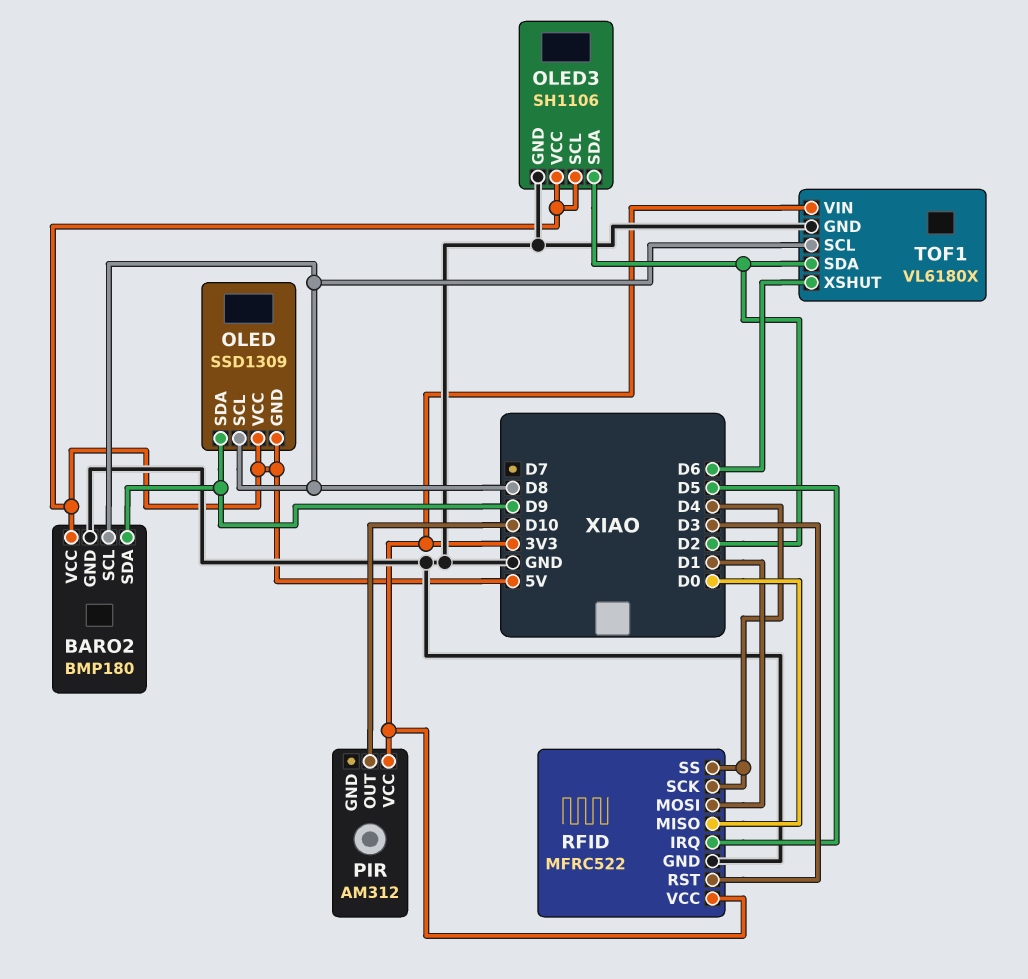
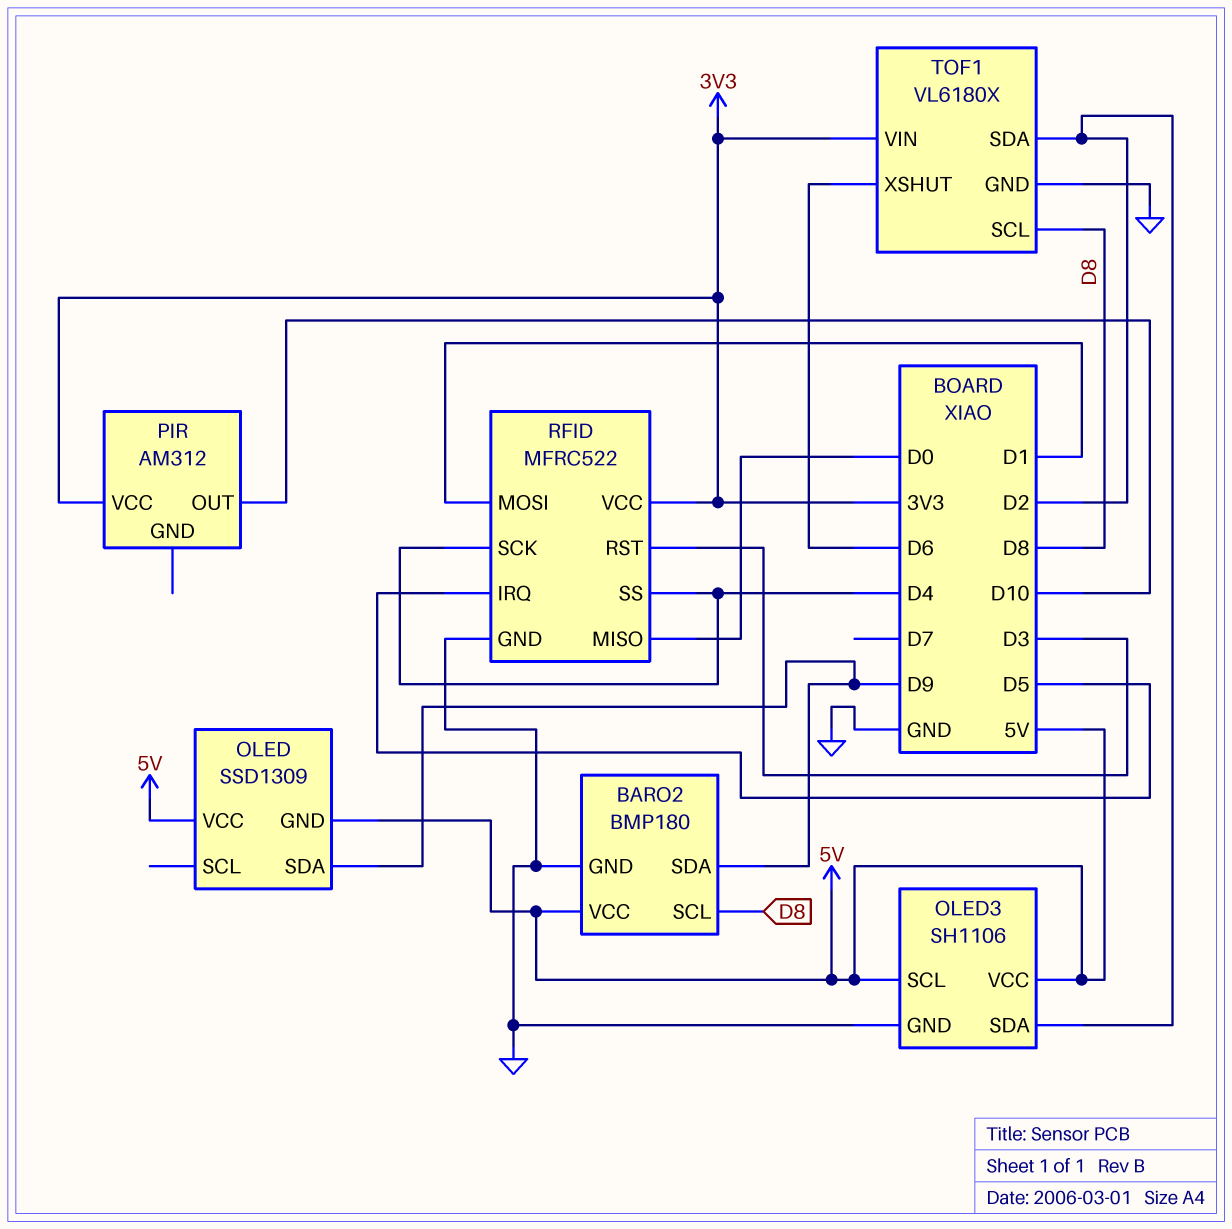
OLED pin SCL: D8 -> none

